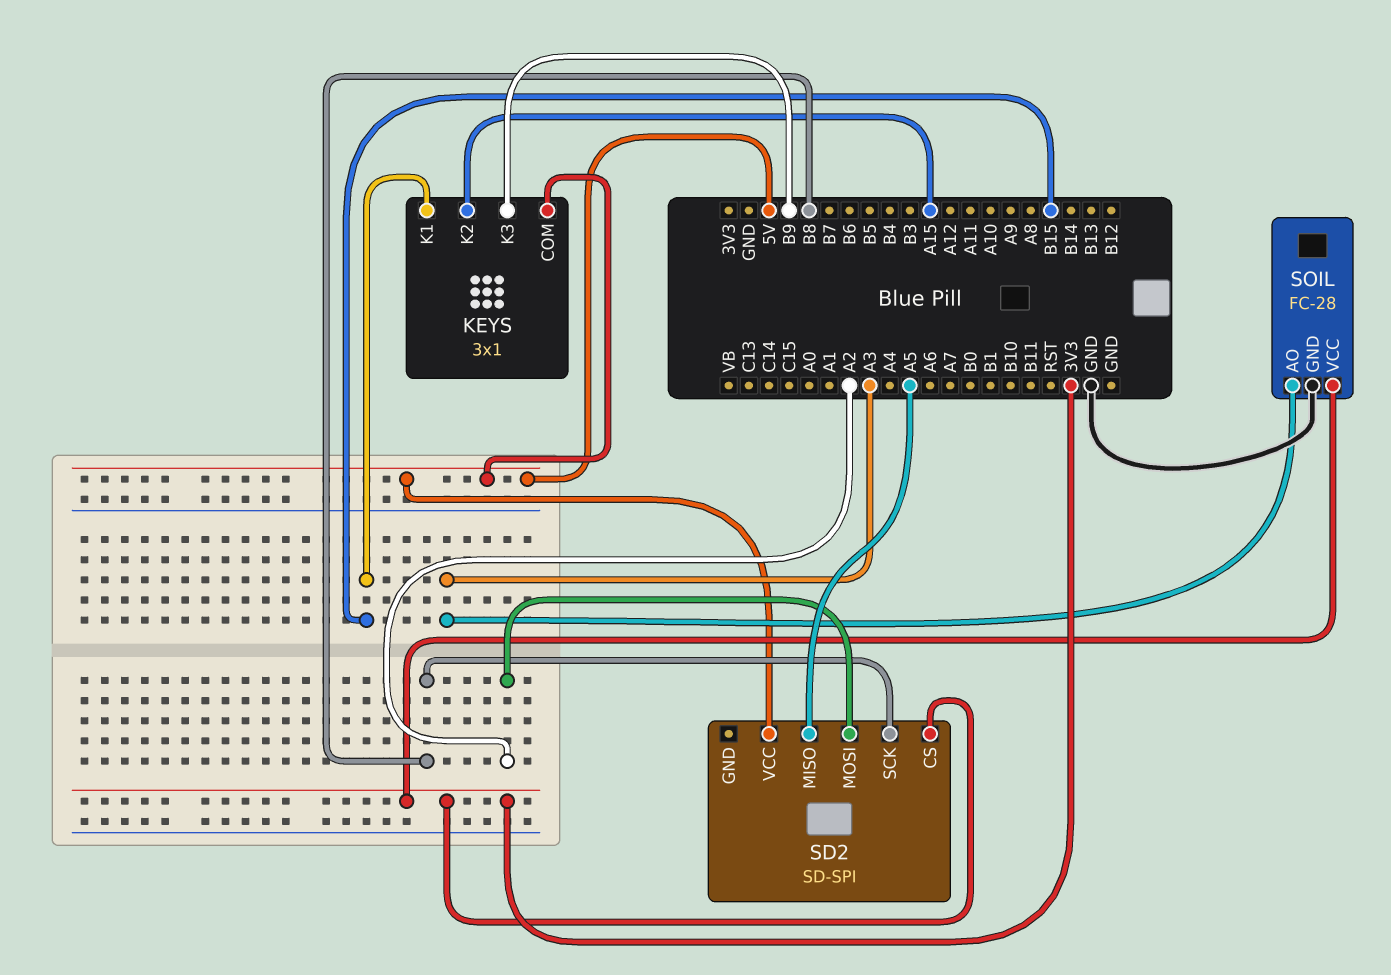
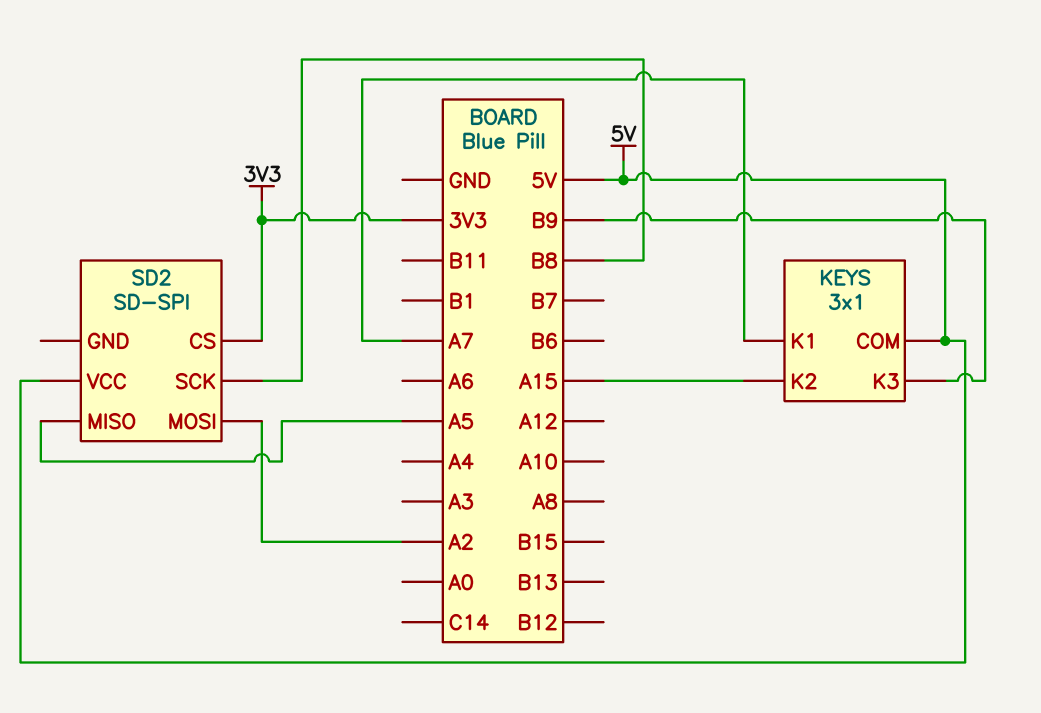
KEYS pin K1: B15 -> A7
SOIL: FC-28 -> none
SOIL pin AO: A3 -> none
SOIL pin GND: GND -> none
SOIL pin VCC: 3V3 -> none

